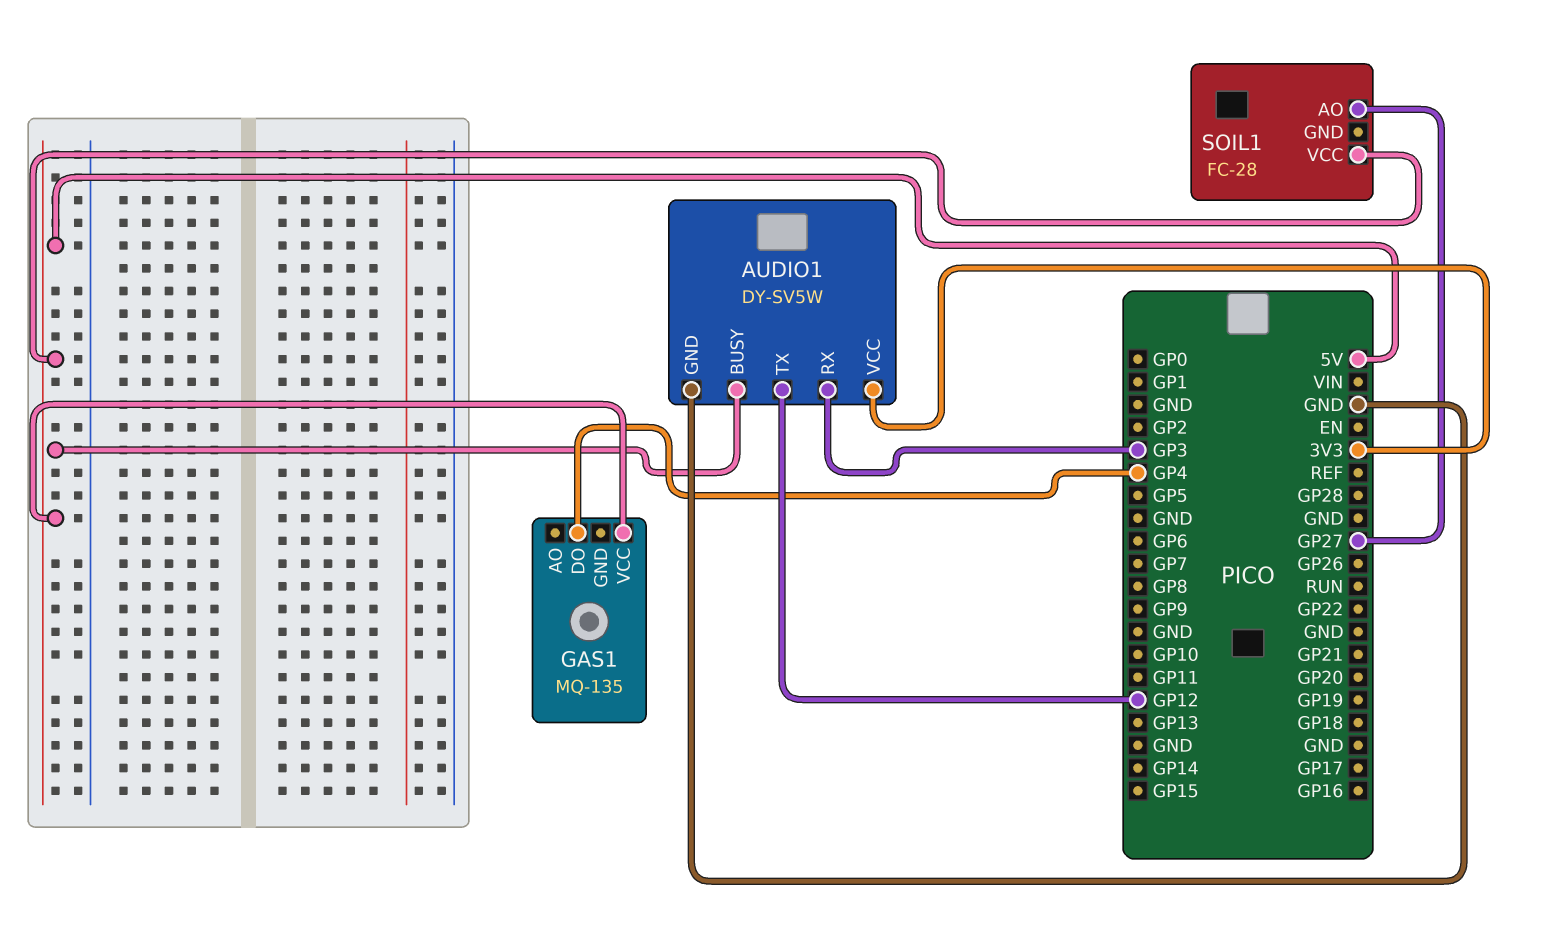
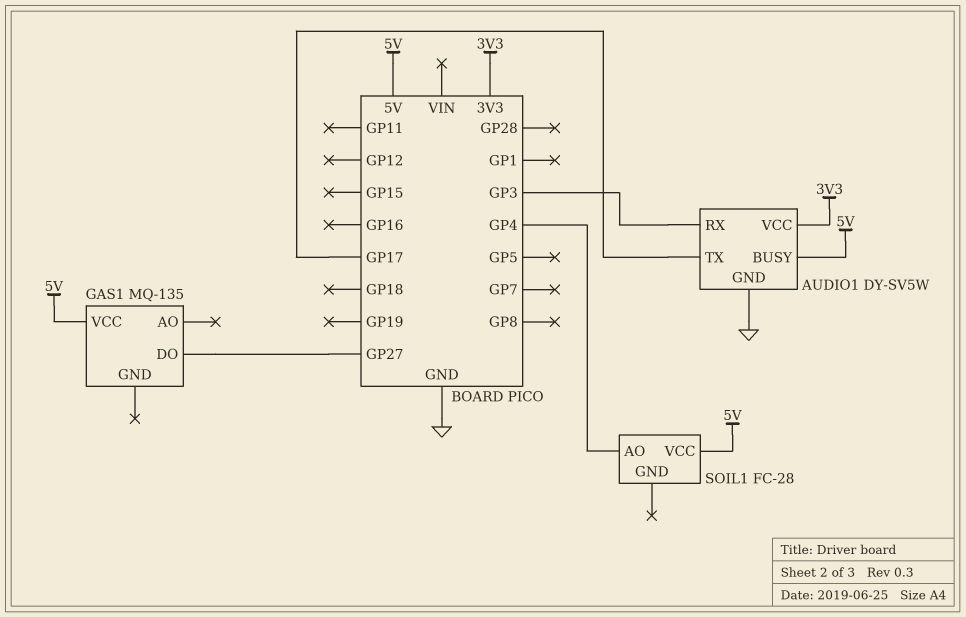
AUDIO1 pin TX: GP12 -> GP17
GAS1 pin DO: GP4 -> GP27
SOIL1 pin AO: GP27 -> GP4

